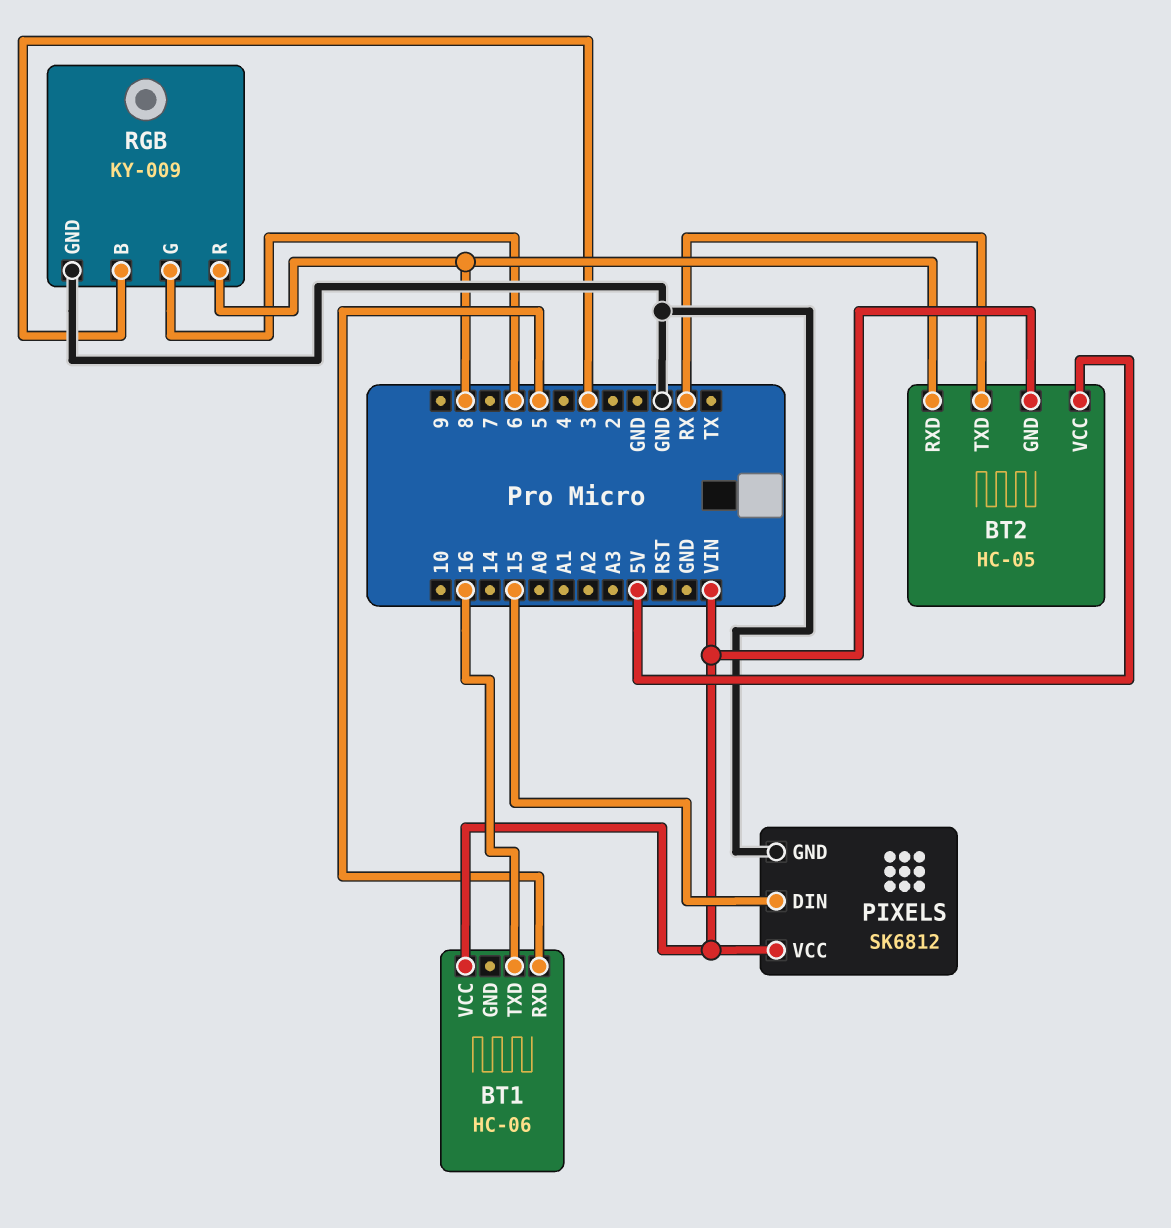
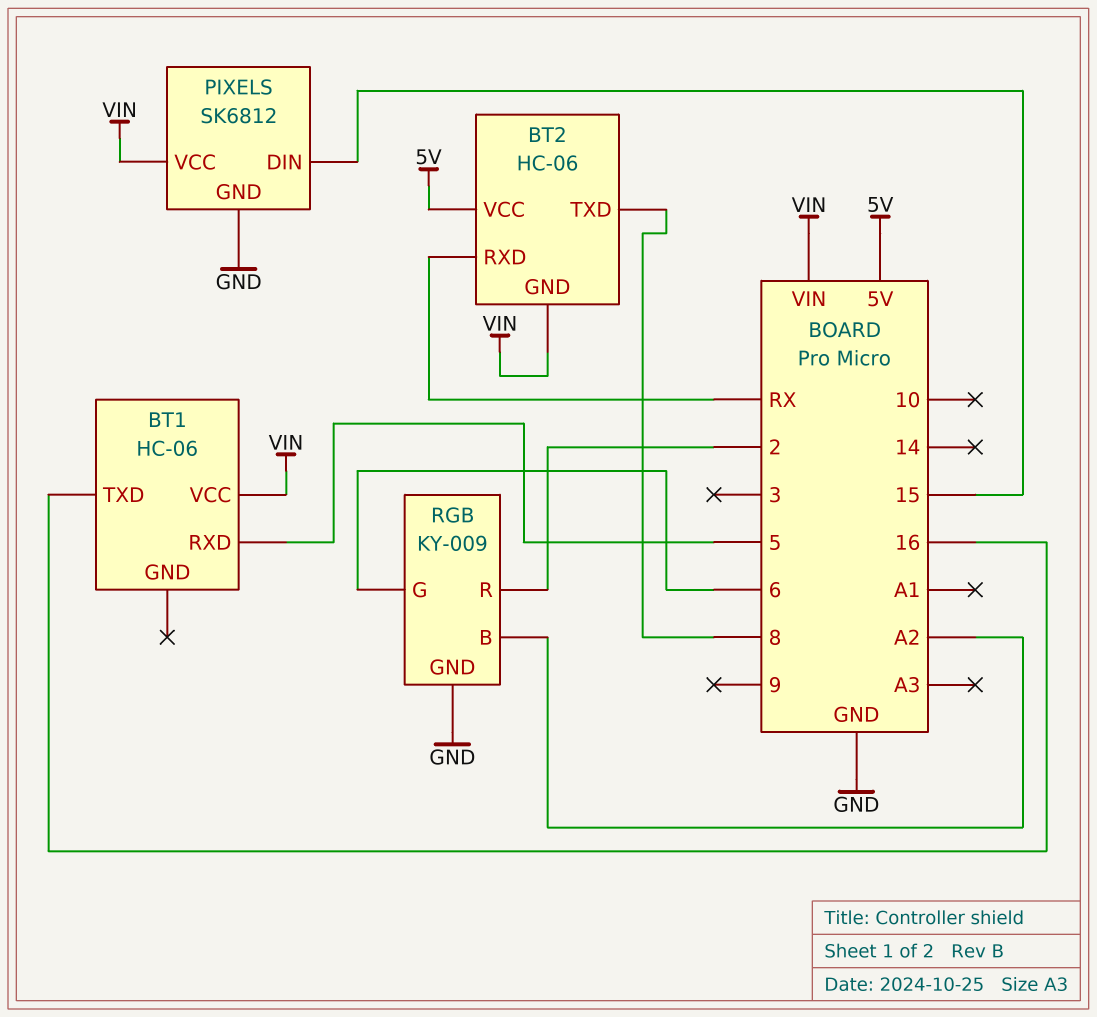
BT2: HC-05 -> HC-06
BT2 pin RXD: 8 -> RX
BT2 pin TXD: RX -> 8
RGB pin B: 3 -> A2
RGB pin R: 8 -> 2

